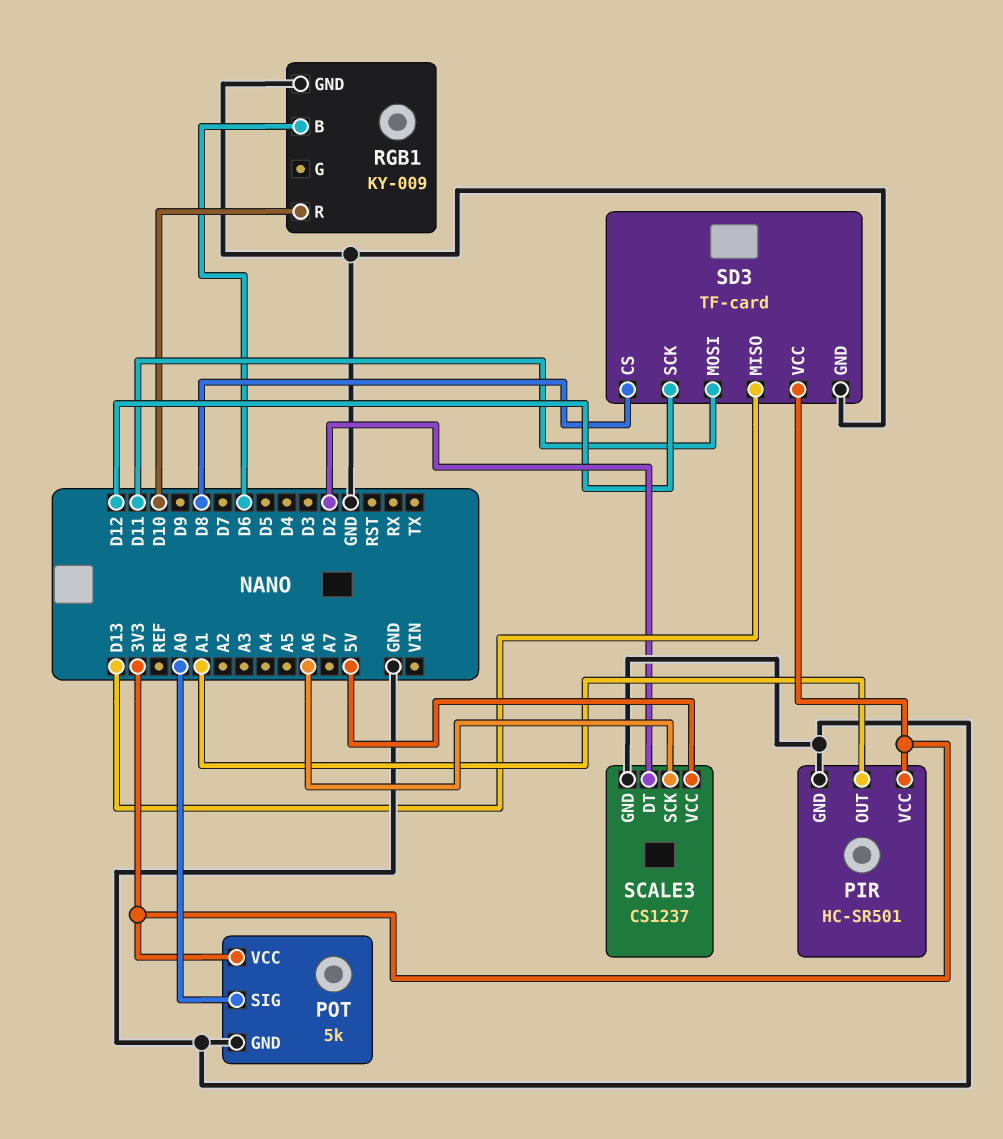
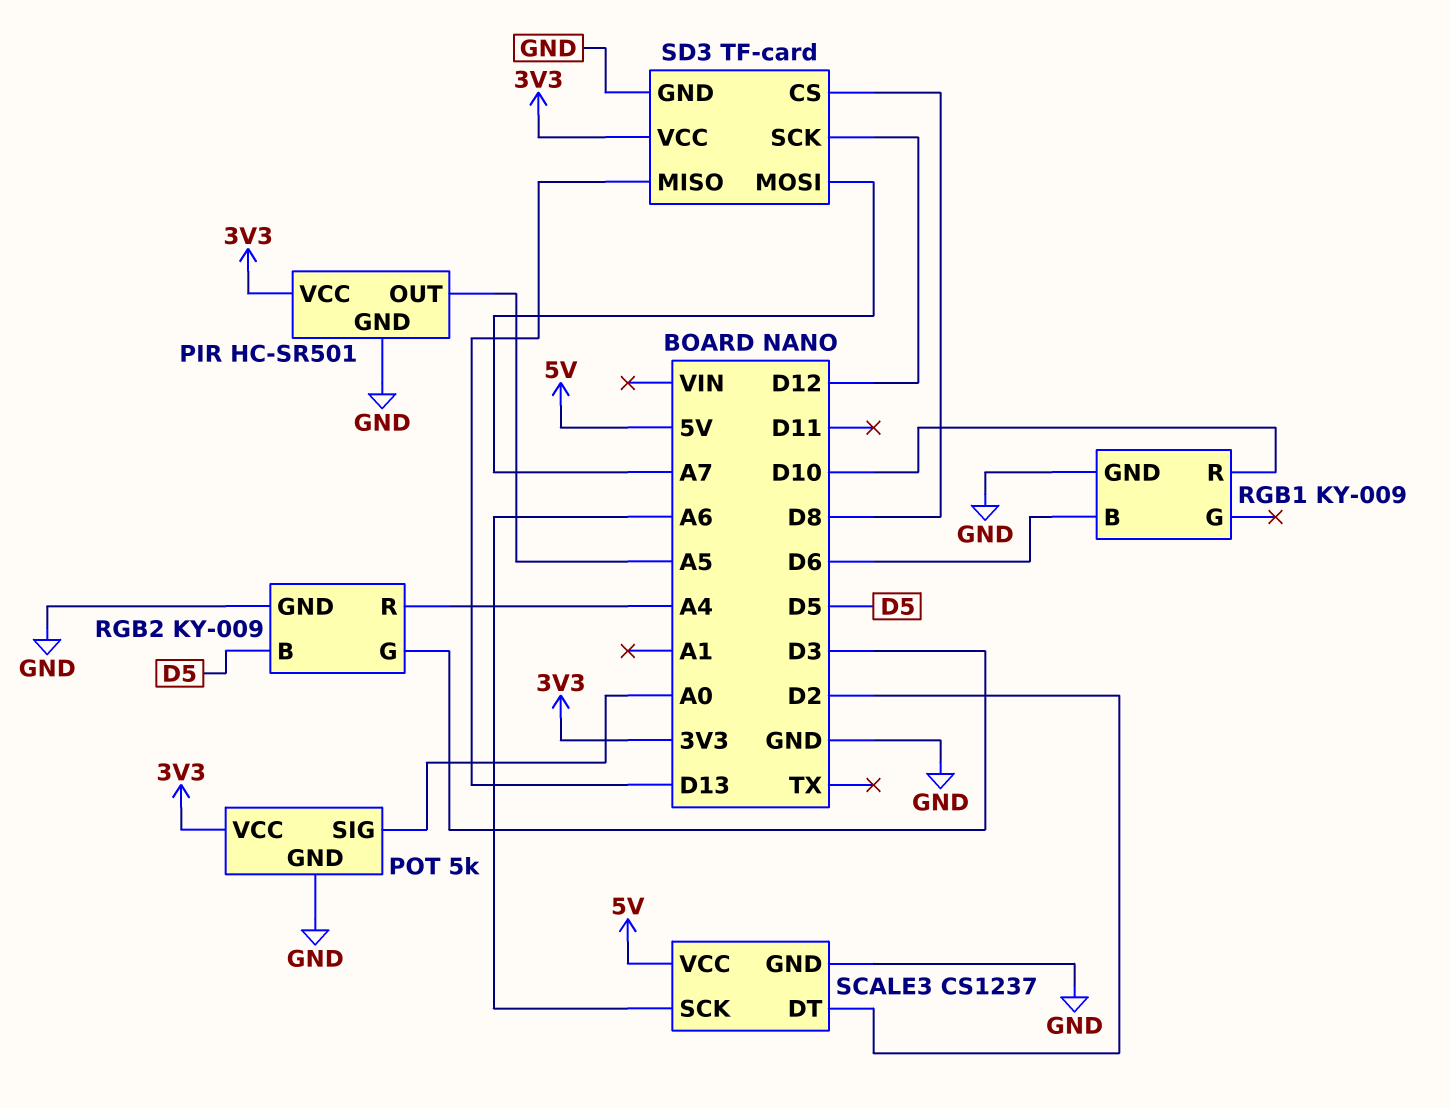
PIR pin OUT: A1 -> A5
RGB2: none -> KY-009
RGB2 pin B: none -> D5
RGB2 pin G: none -> D3
RGB2 pin GND: none -> GND
RGB2 pin R: none -> A4
SD3 pin MOSI: D11 -> A7

